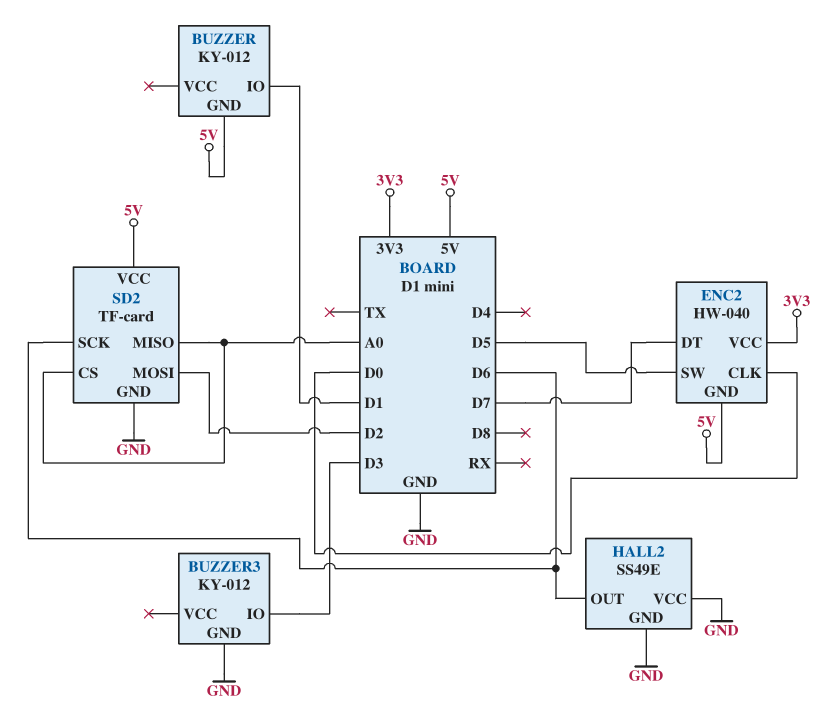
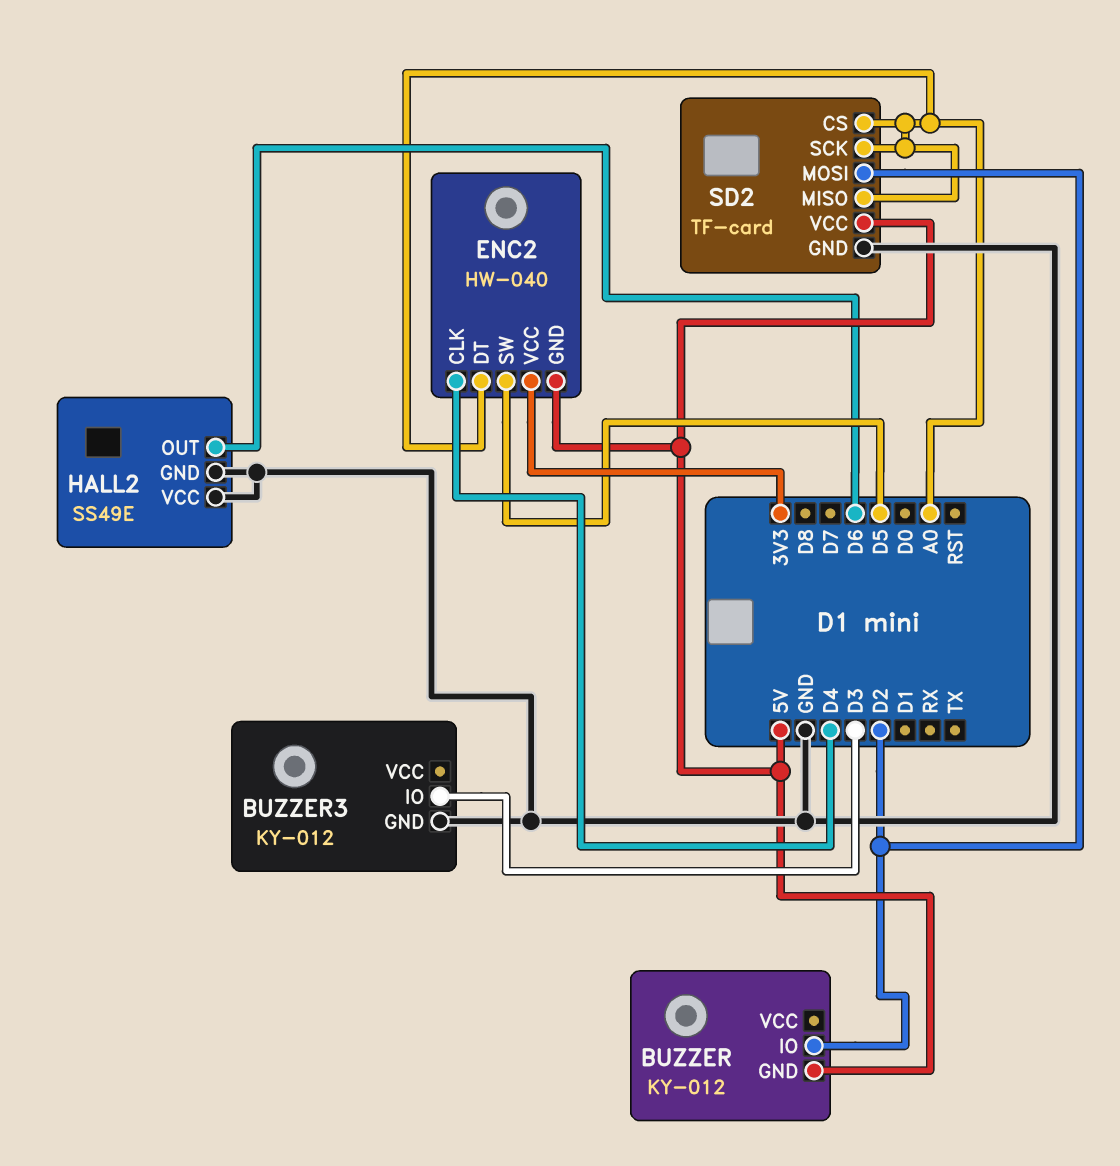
BUZZER pin IO: D1 -> D2
ENC2 pin CLK: D0 -> D4
ENC2 pin DT: D7 -> A0
SD2 pin SCK: D6 -> A0

